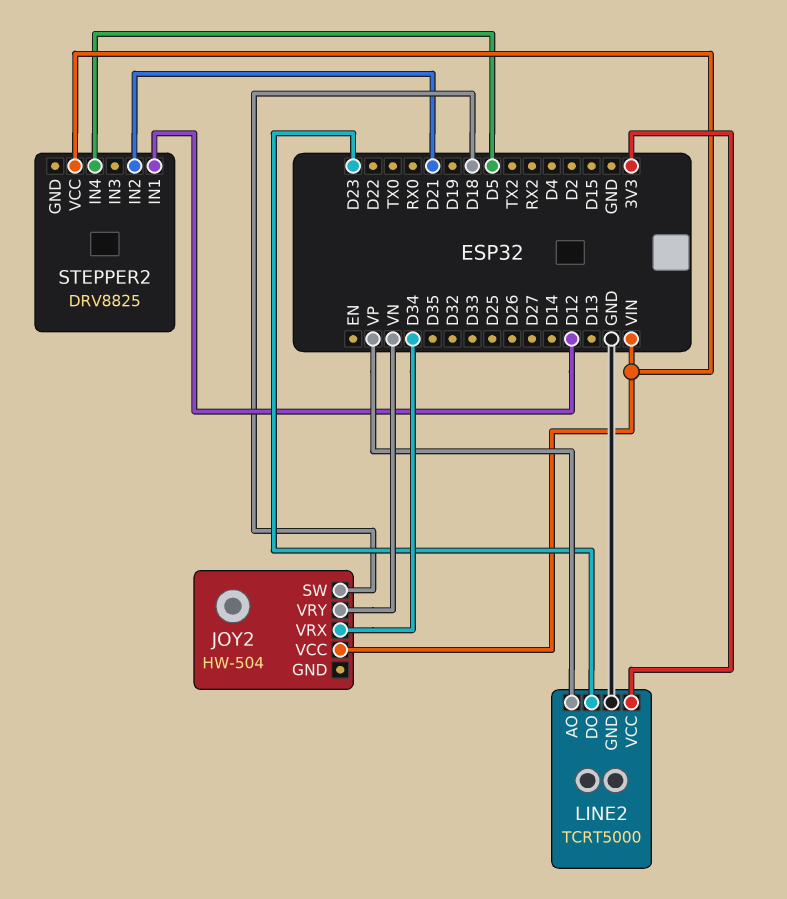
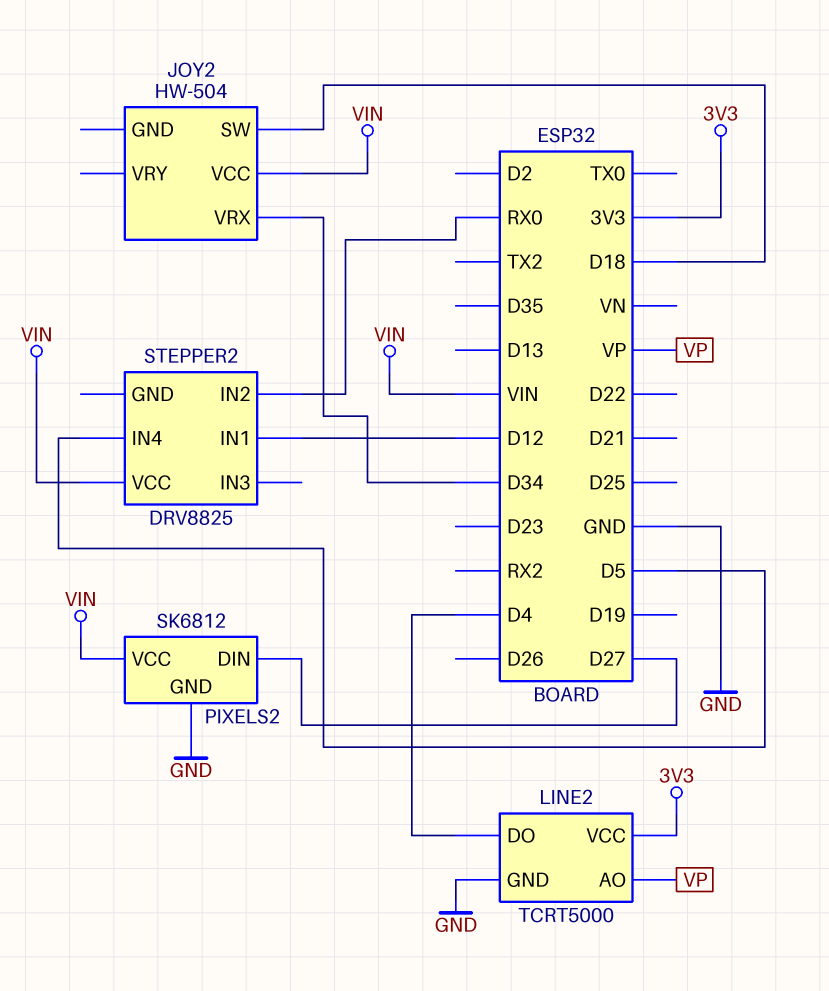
JOY2 pin VRY: VN -> none
LINE2 pin DO: D23 -> D4
PIXELS2: none -> SK6812
PIXELS2 pin DIN: none -> D27
PIXELS2 pin GND: none -> GND
PIXELS2 pin VCC: none -> VIN
STEPPER2 pin IN2: D21 -> RX0

